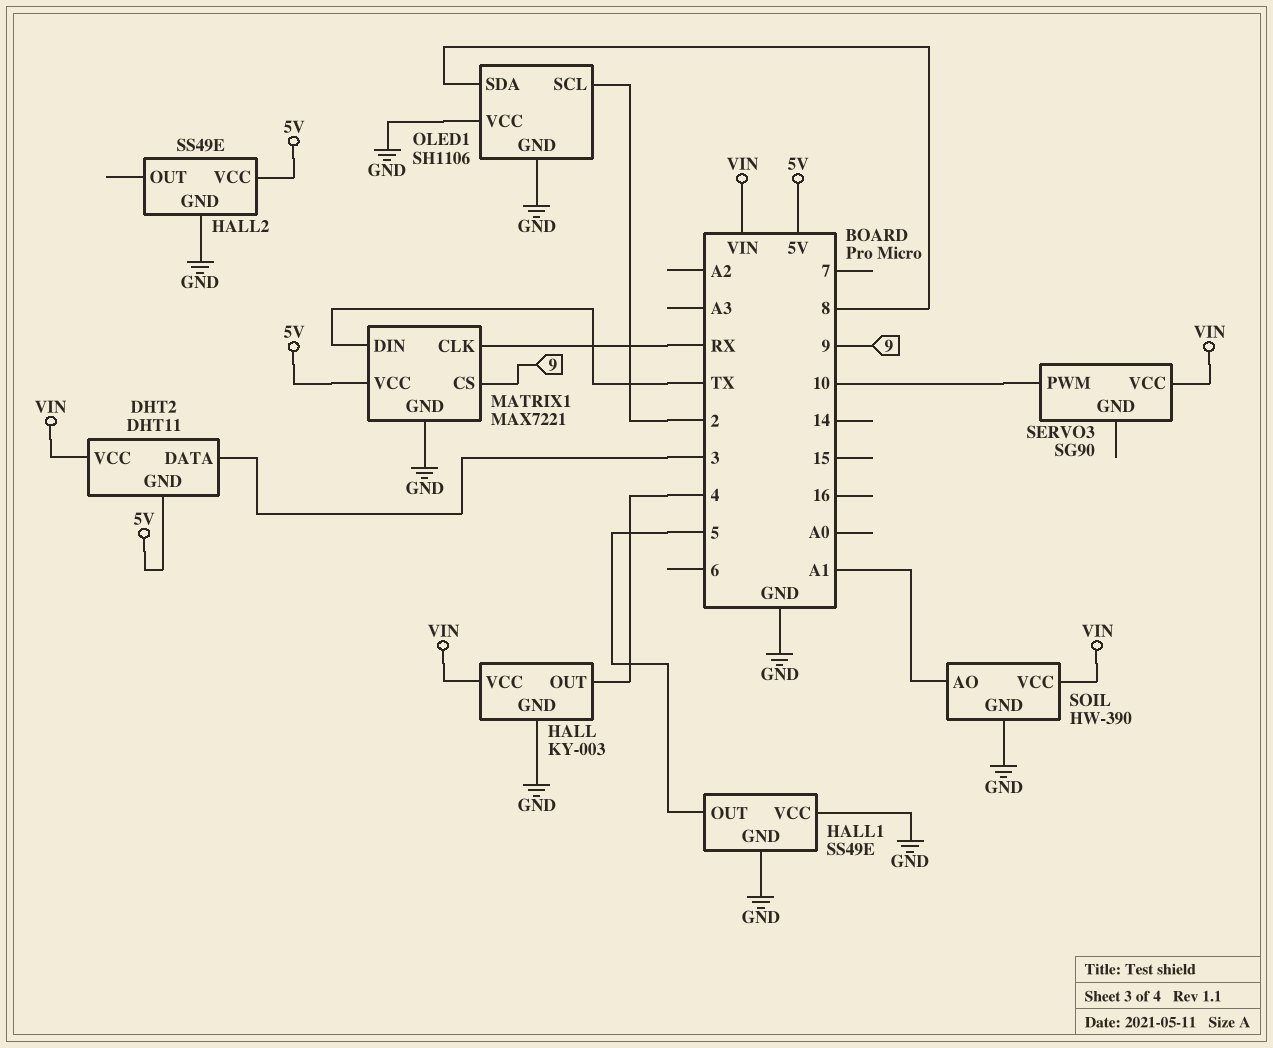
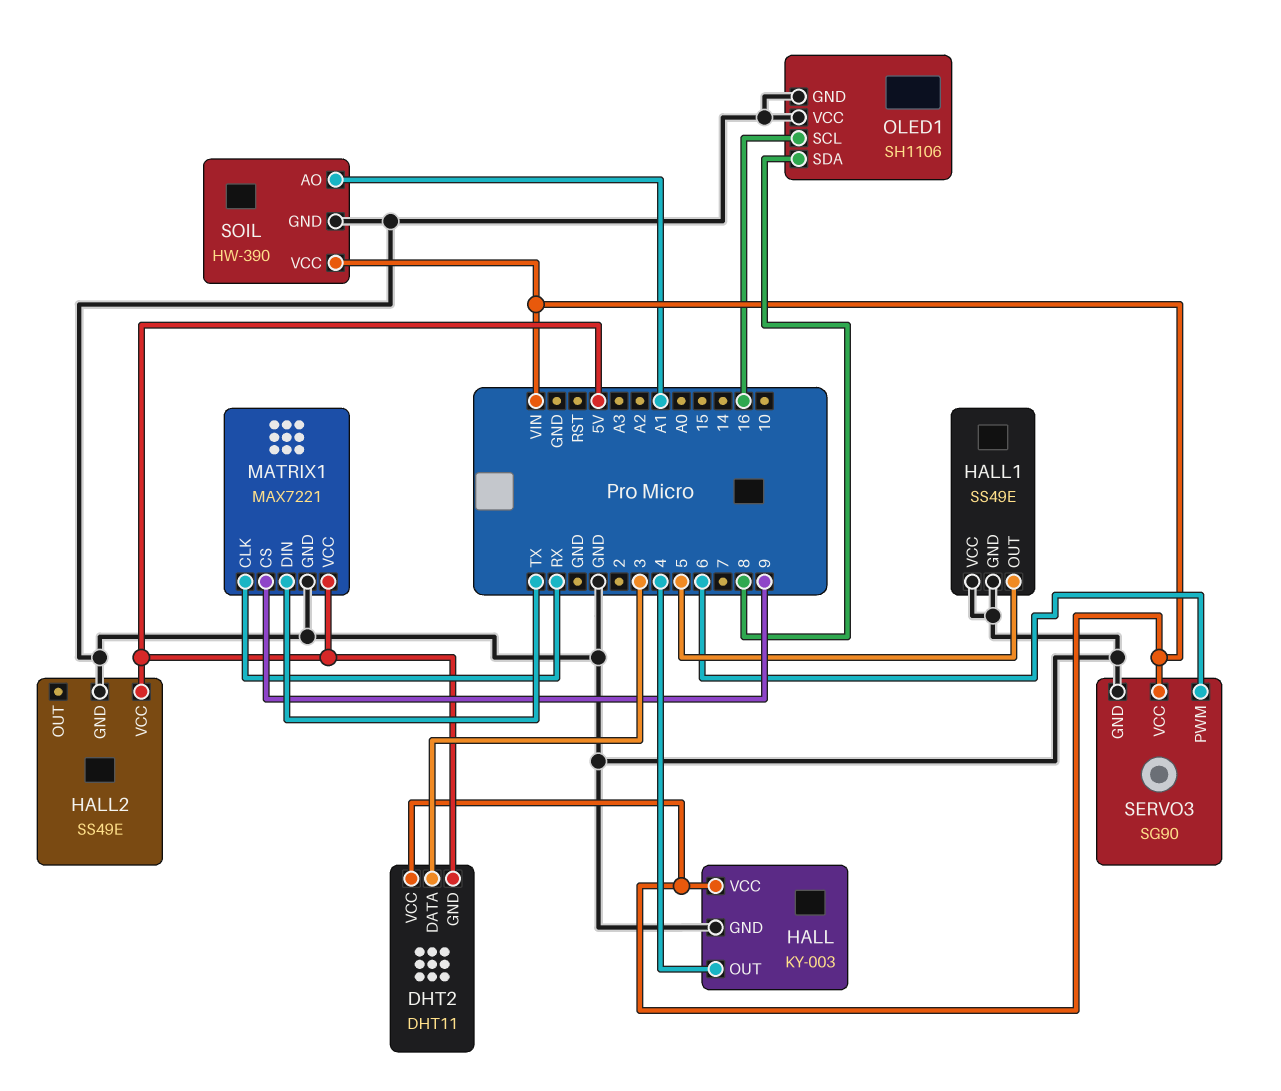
OLED1 pin SCL: 2 -> 16
SERVO3 pin GND: none -> GND
SERVO3 pin PWM: 10 -> 6

